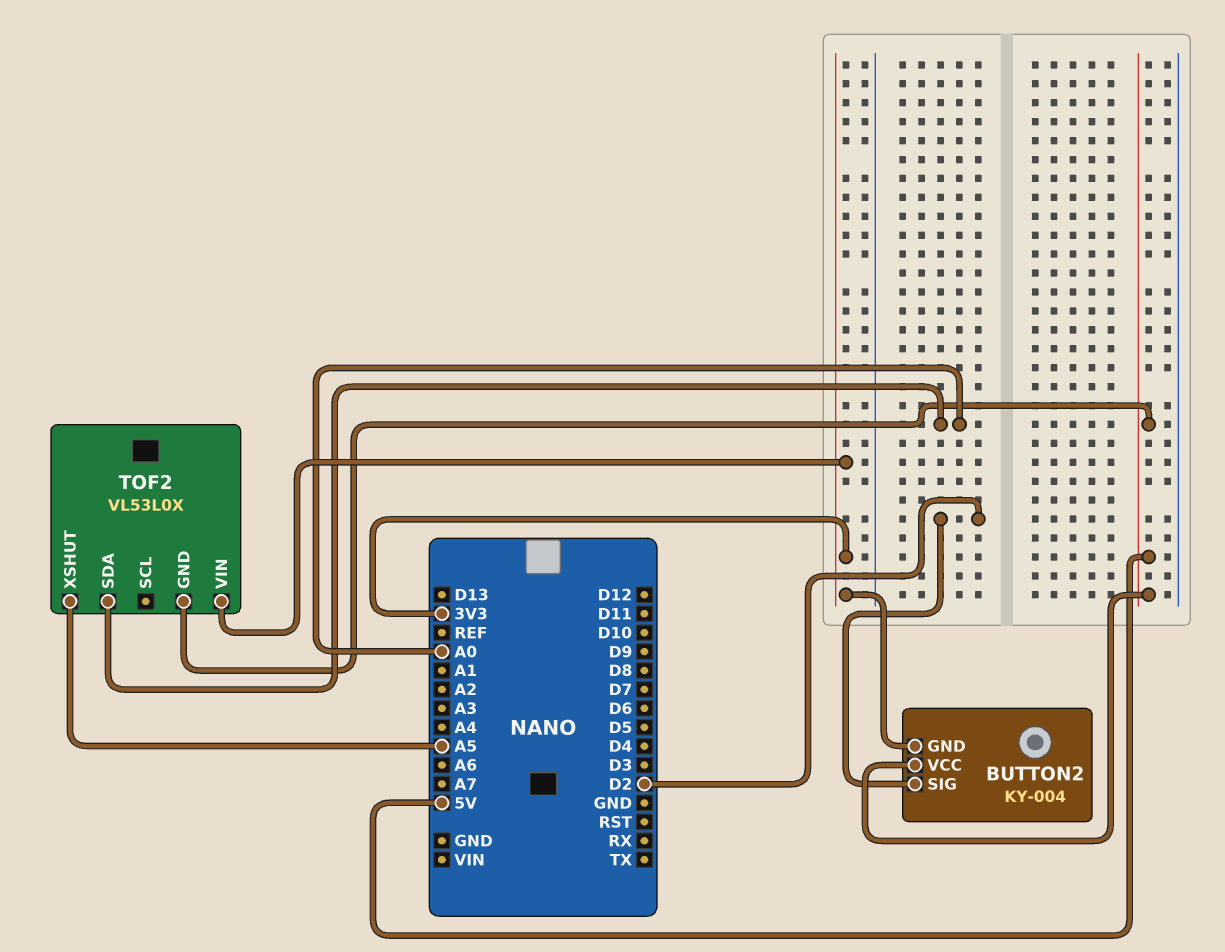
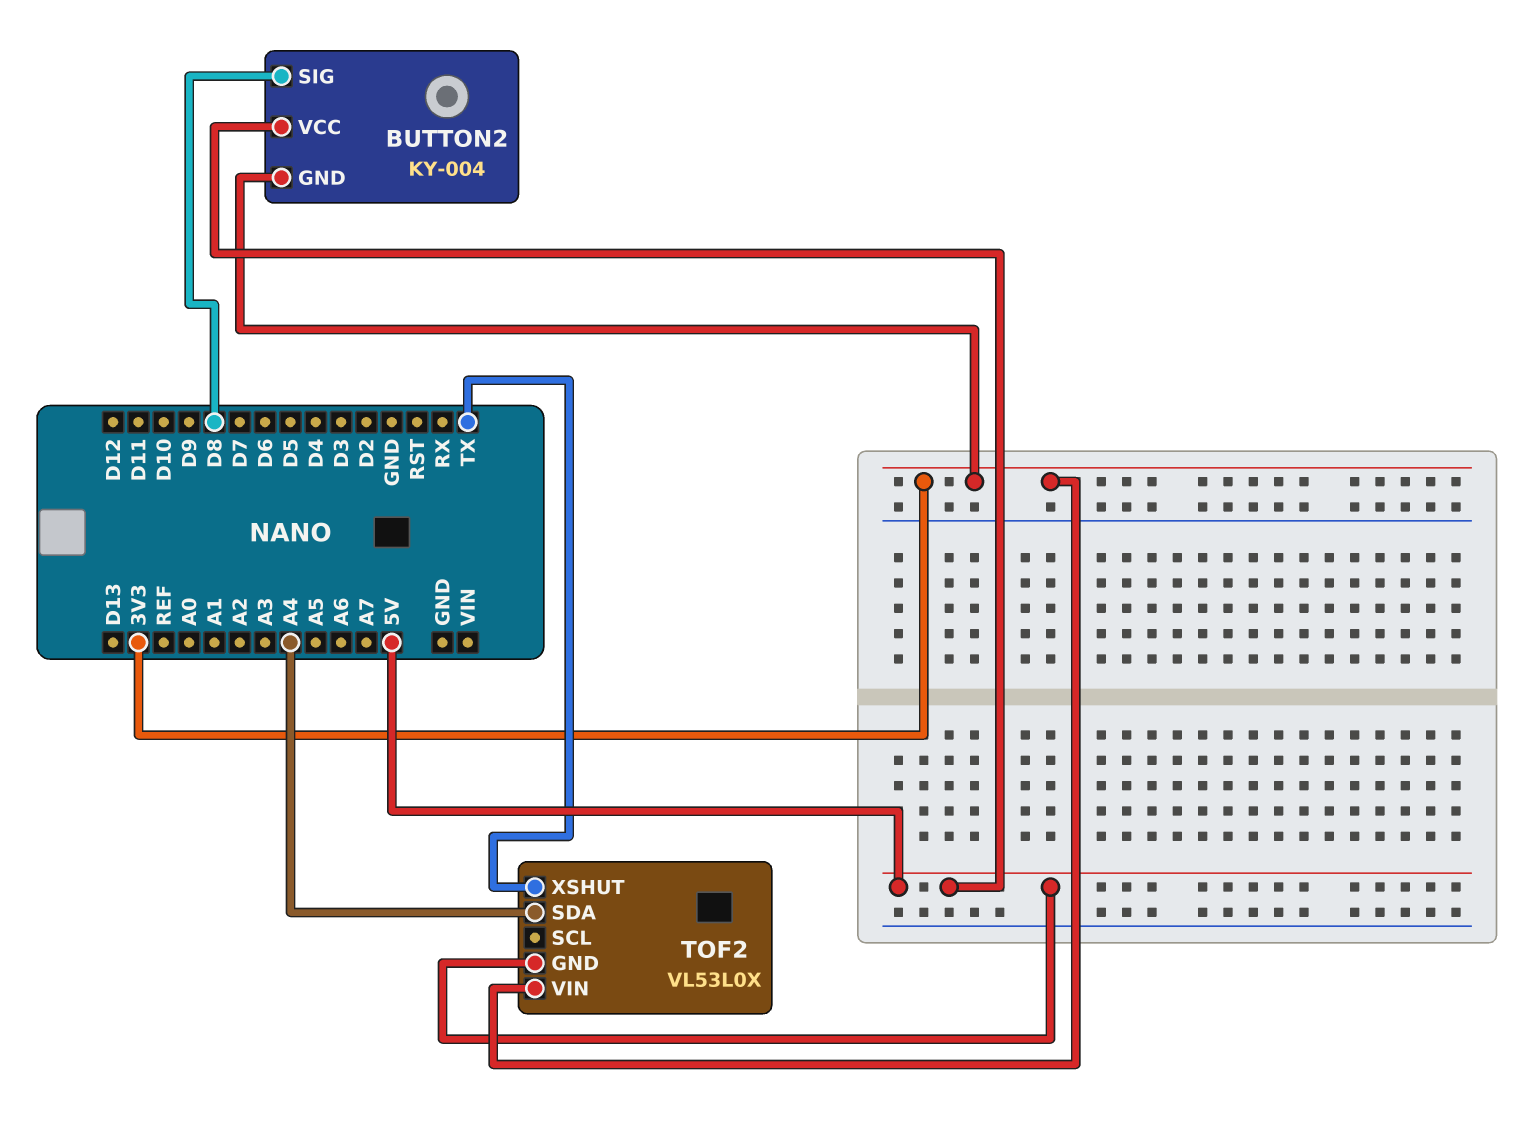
BUTTON2 pin SIG: D2 -> D8
TOF2 pin SDA: A0 -> A4
TOF2 pin XSHUT: A5 -> TX

